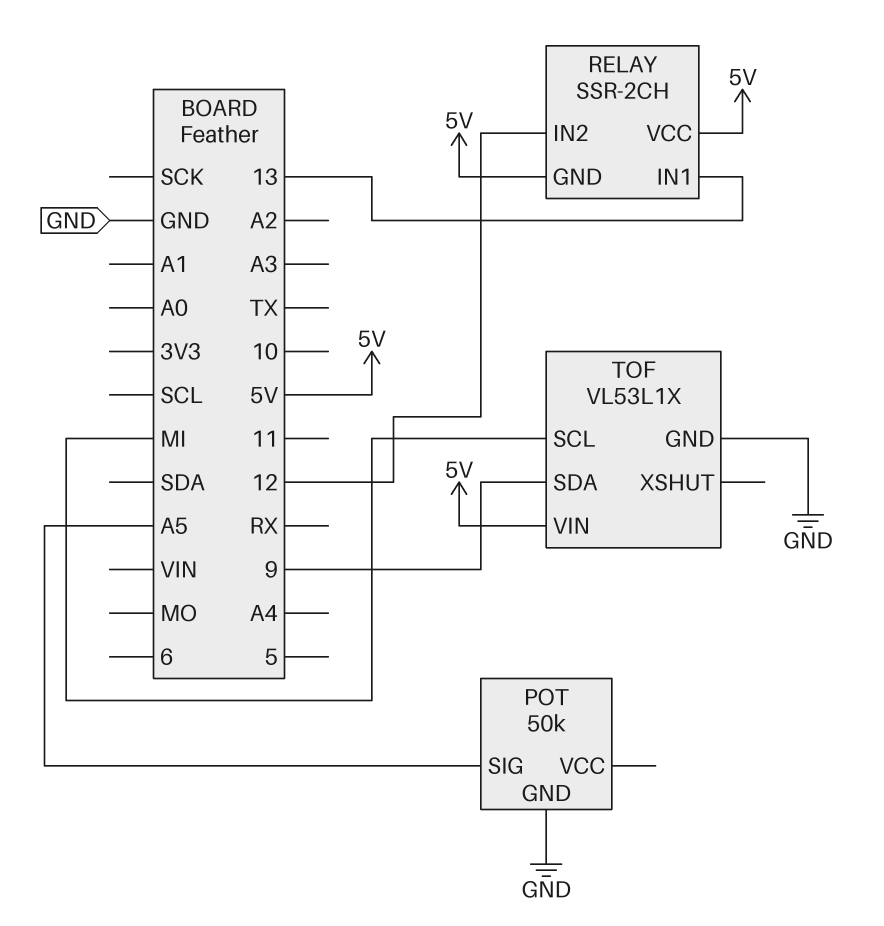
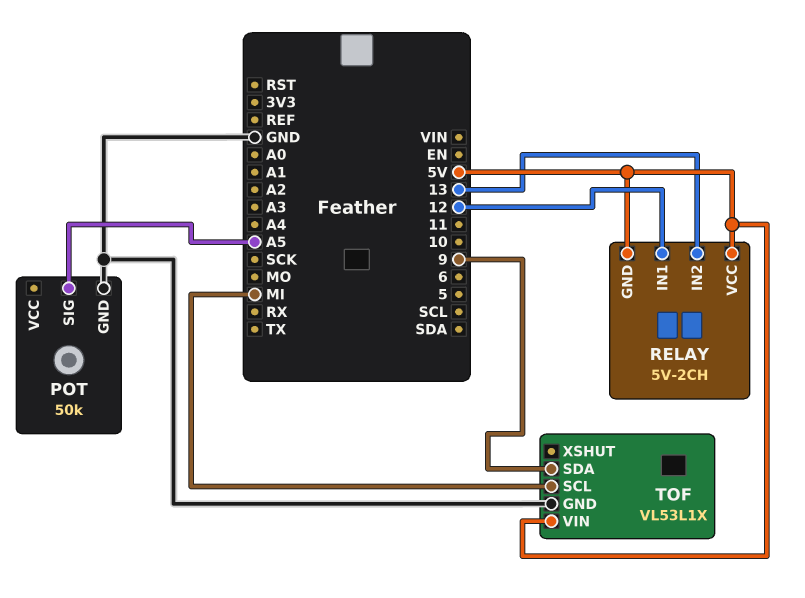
RELAY: SSR-2CH -> 5V-2CH
RELAY pin IN1: 13 -> 12
RELAY pin IN2: 12 -> 13

